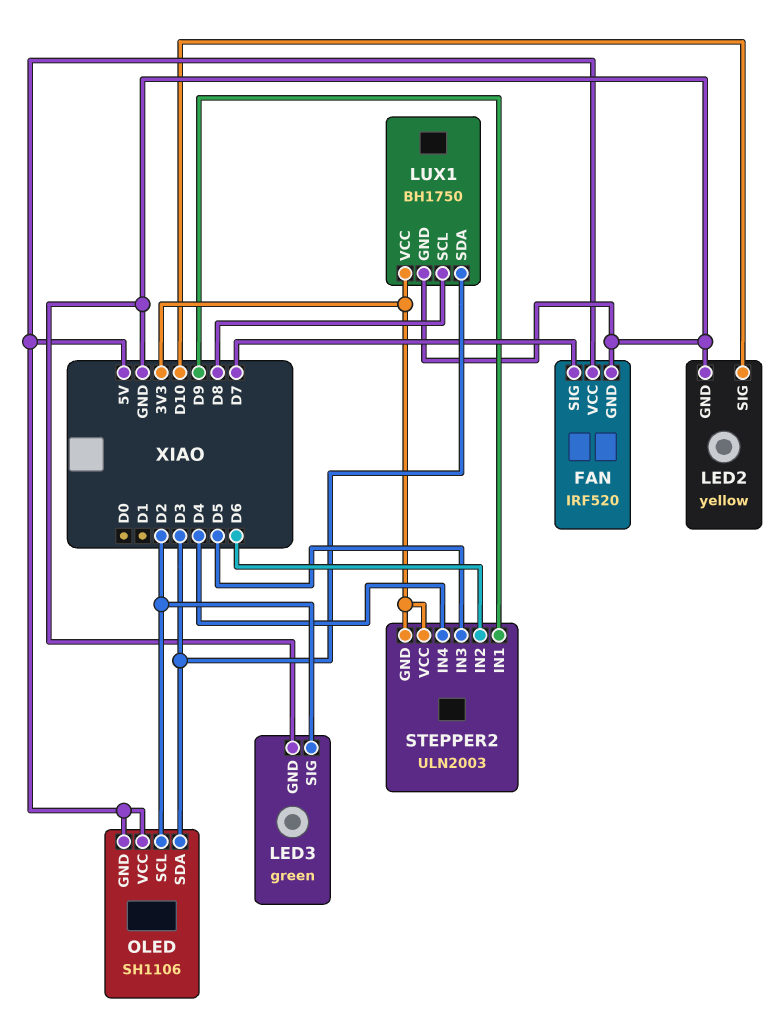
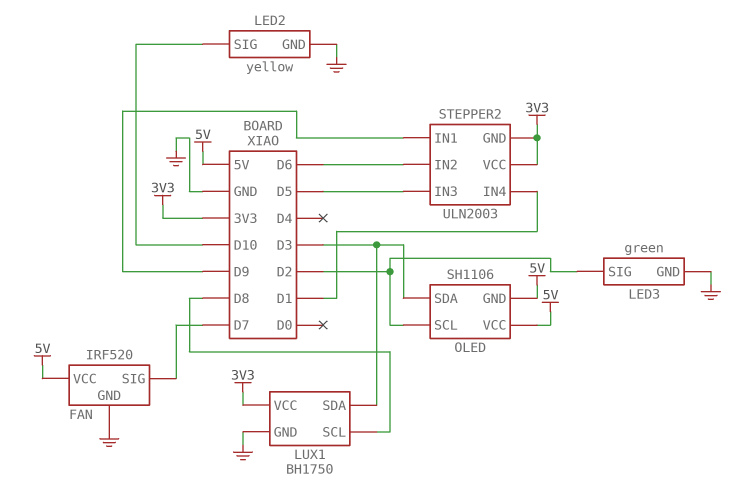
STEPPER2 pin IN4: D4 -> D1

